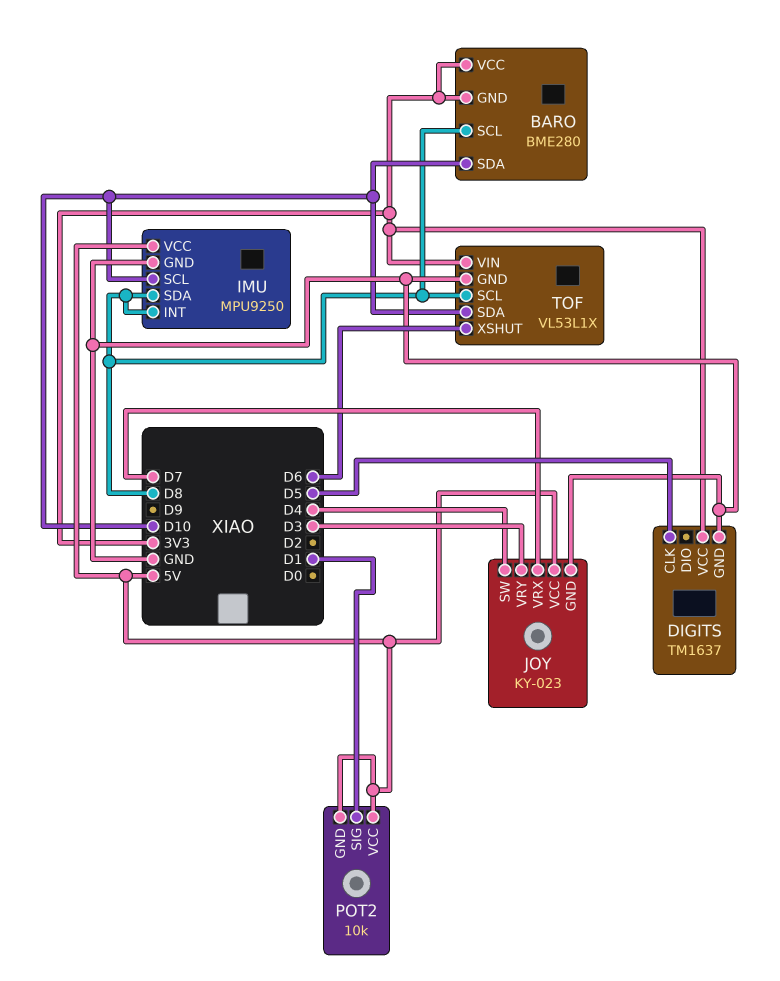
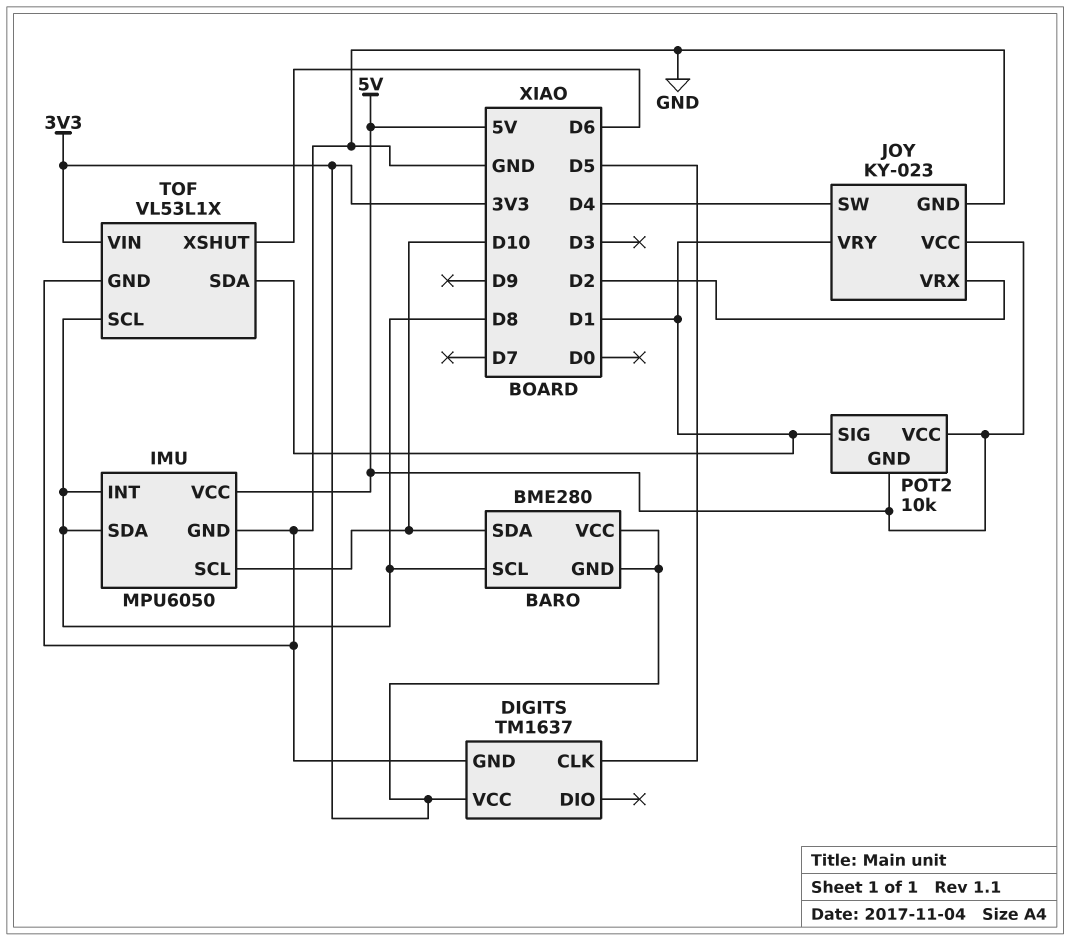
IMU: MPU9250 -> MPU6050
JOY pin VRX: D7 -> D2
JOY pin VRY: D3 -> D1
TOF pin SDA: D10 -> D1

